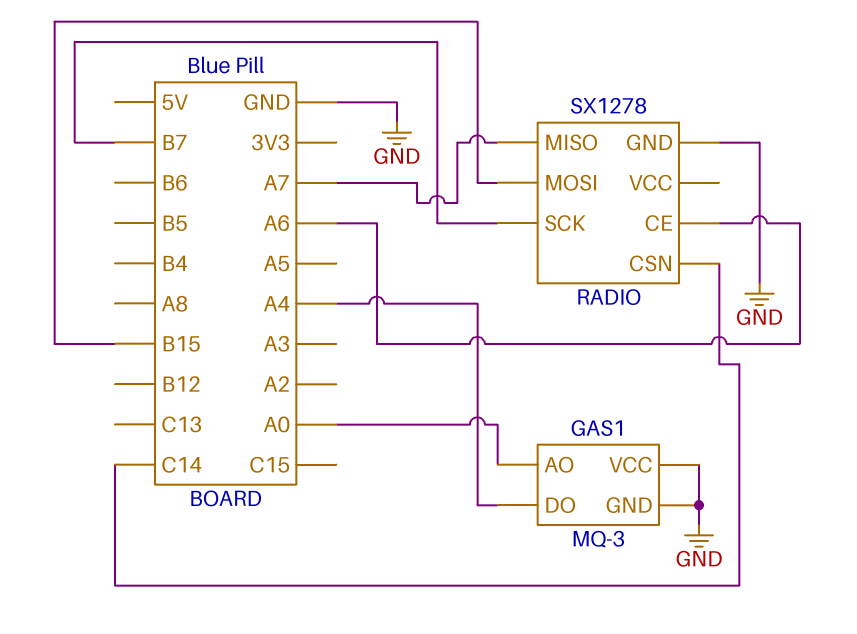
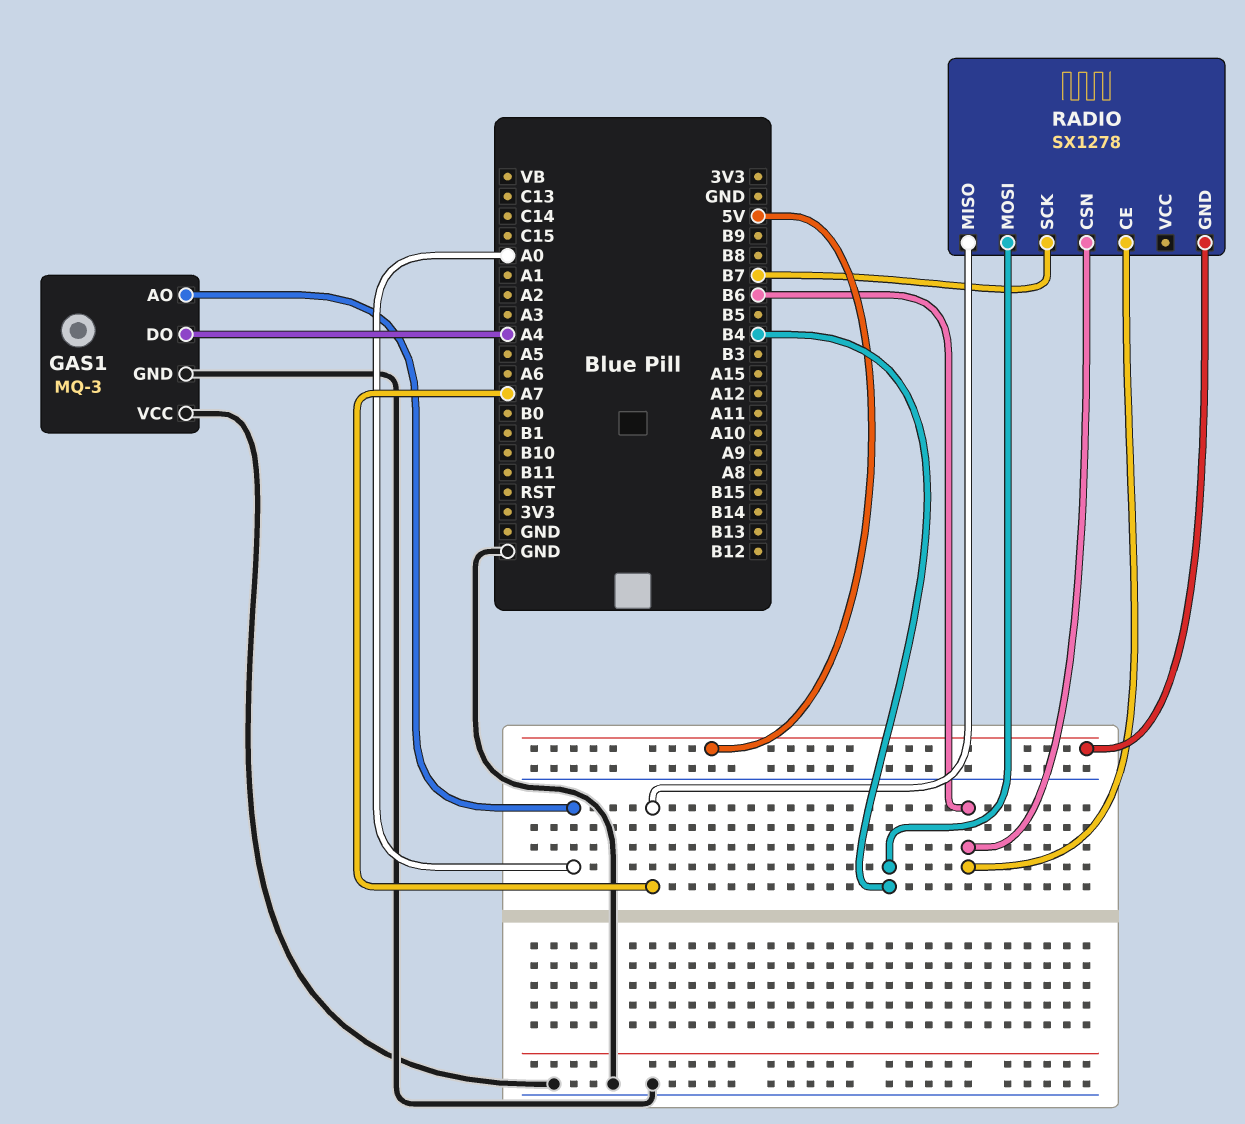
RADIO pin CE: A6 -> B6
RADIO pin CSN: C14 -> B6
RADIO pin GND: GND -> 5V
RADIO pin MOSI: B15 -> B4

